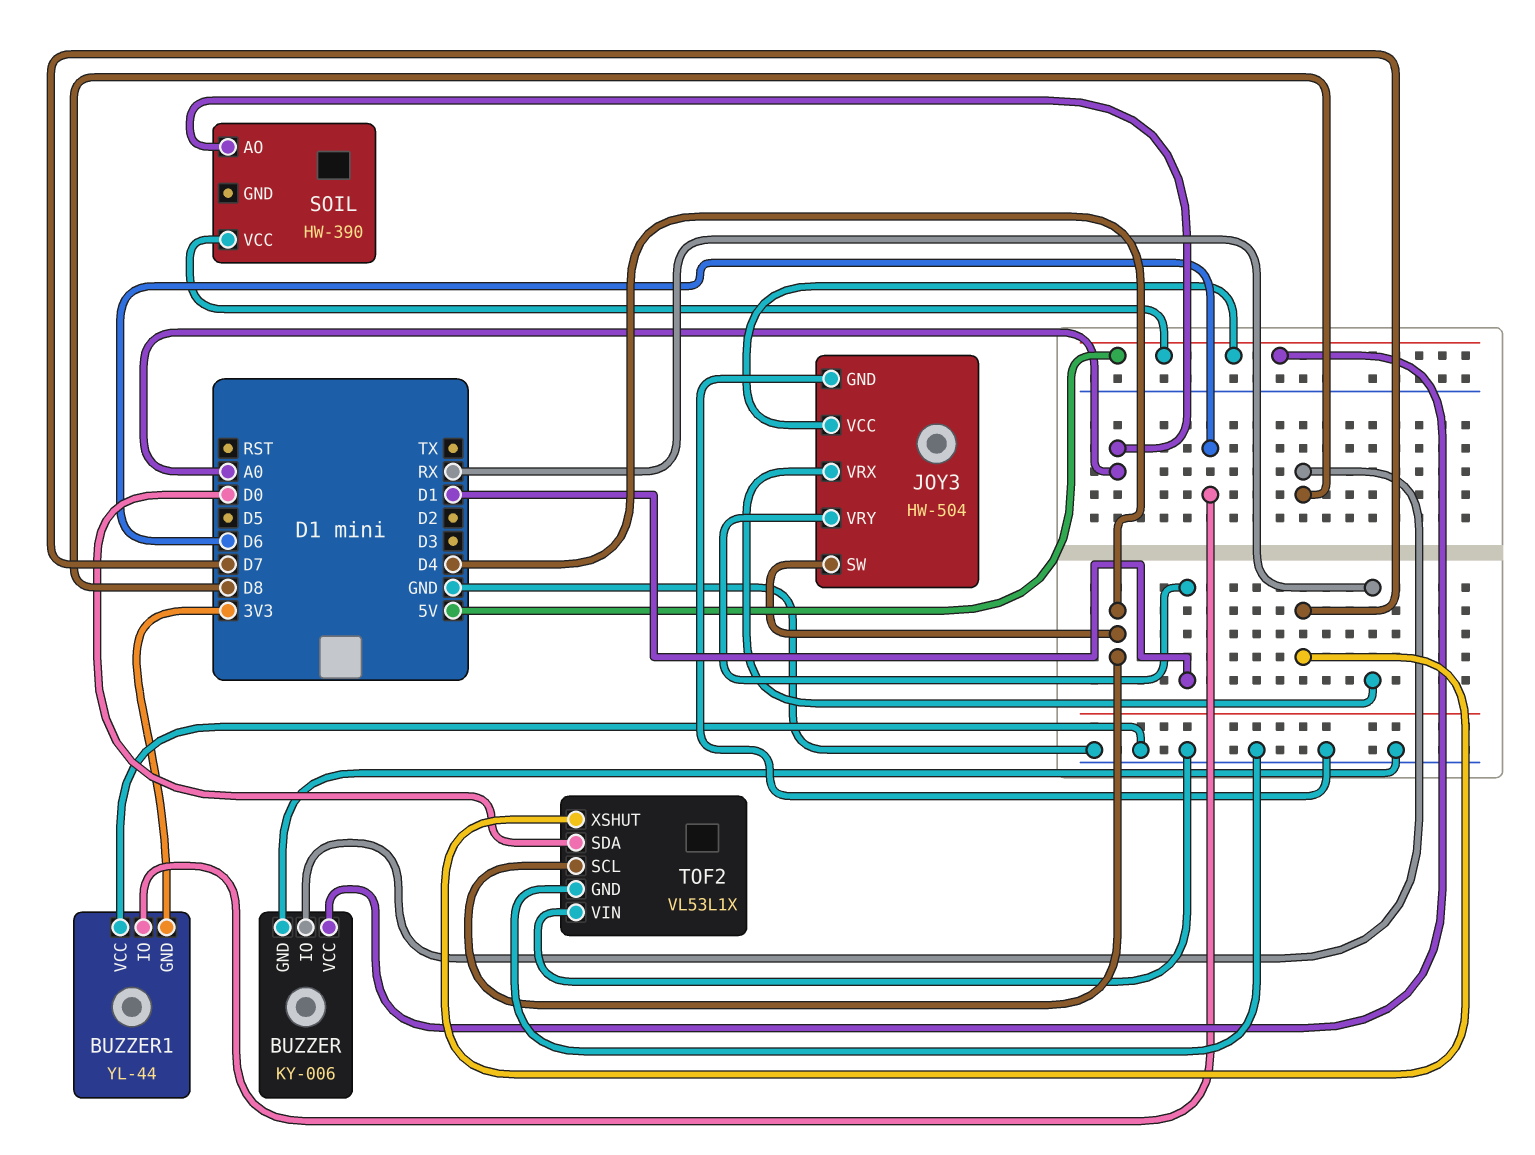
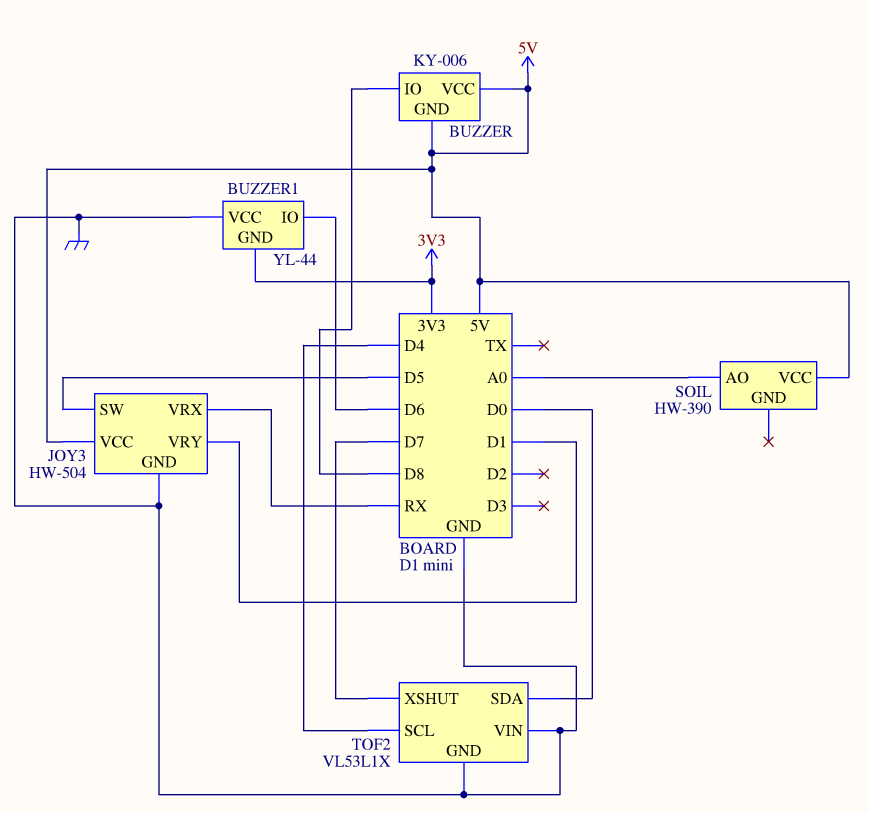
BUZZER pin GND: GND -> 5V
JOY3 pin SW: D4 -> D5

